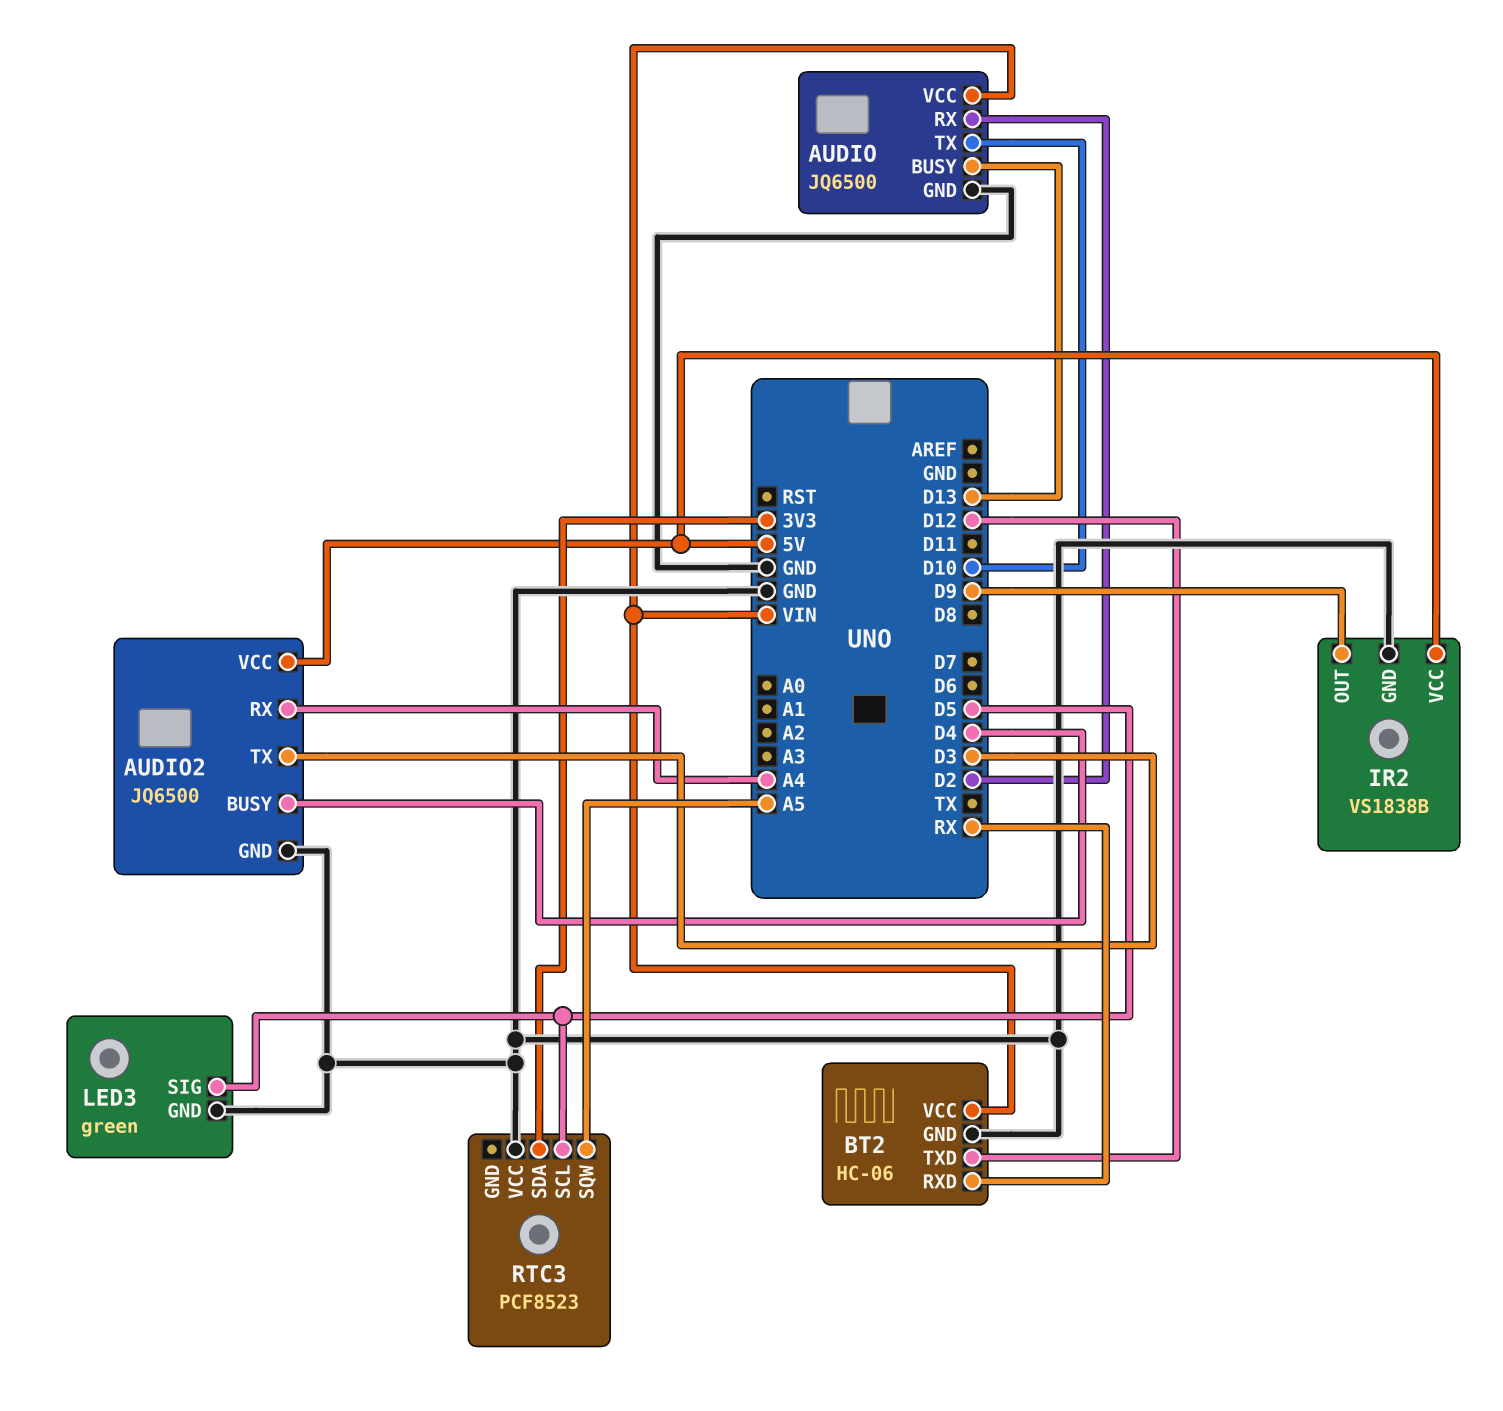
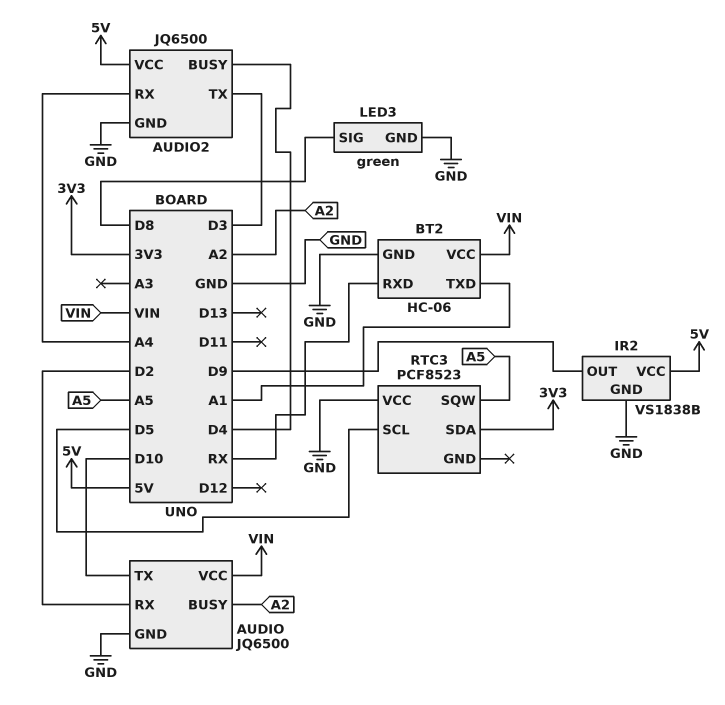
AUDIO pin BUSY: D13 -> A2
BT2 pin TXD: D12 -> A1
LED3 pin SIG: D5 -> D8

